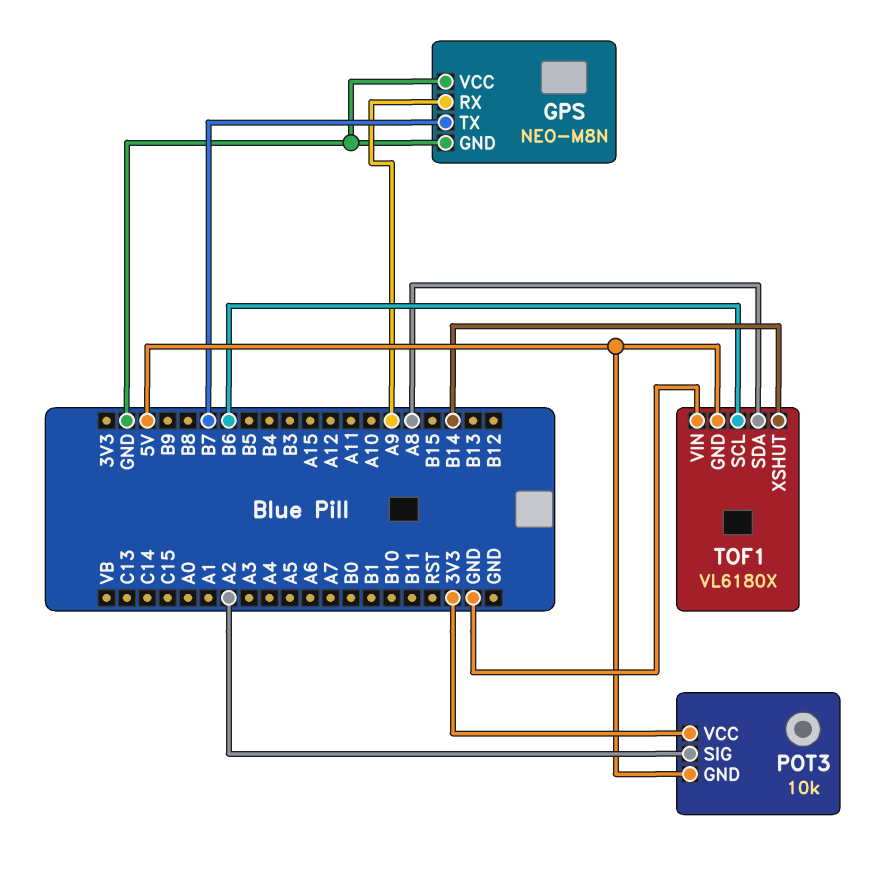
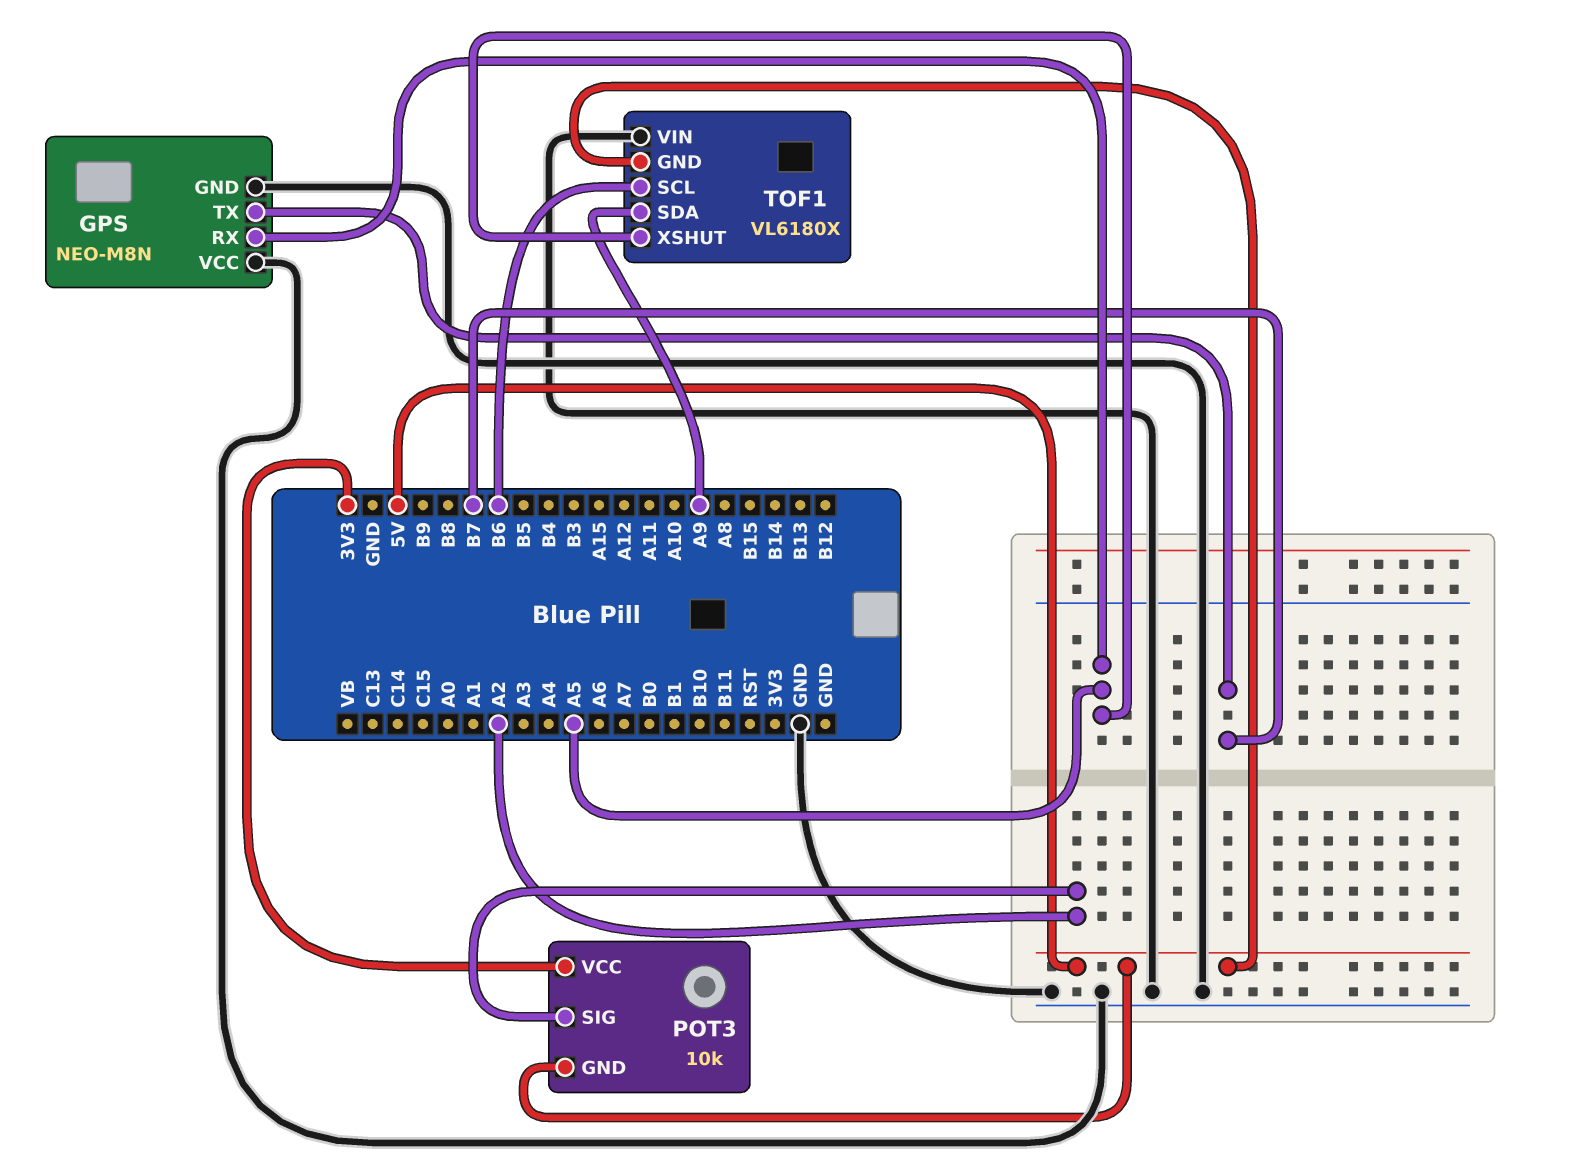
GPS pin RX: A9 -> A5
TOF1 pin SDA: A8 -> A9
TOF1 pin XSHUT: B14 -> A5

